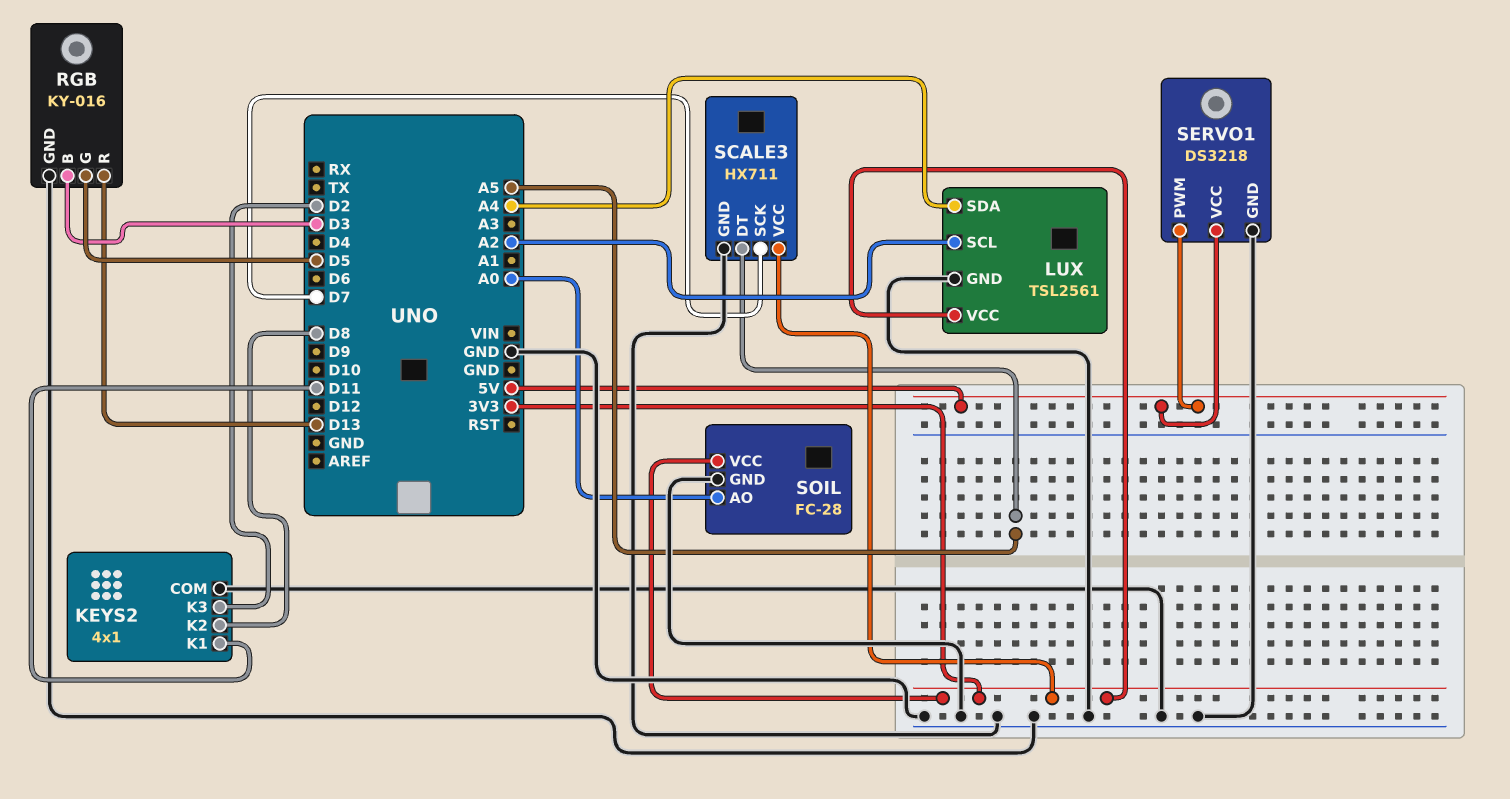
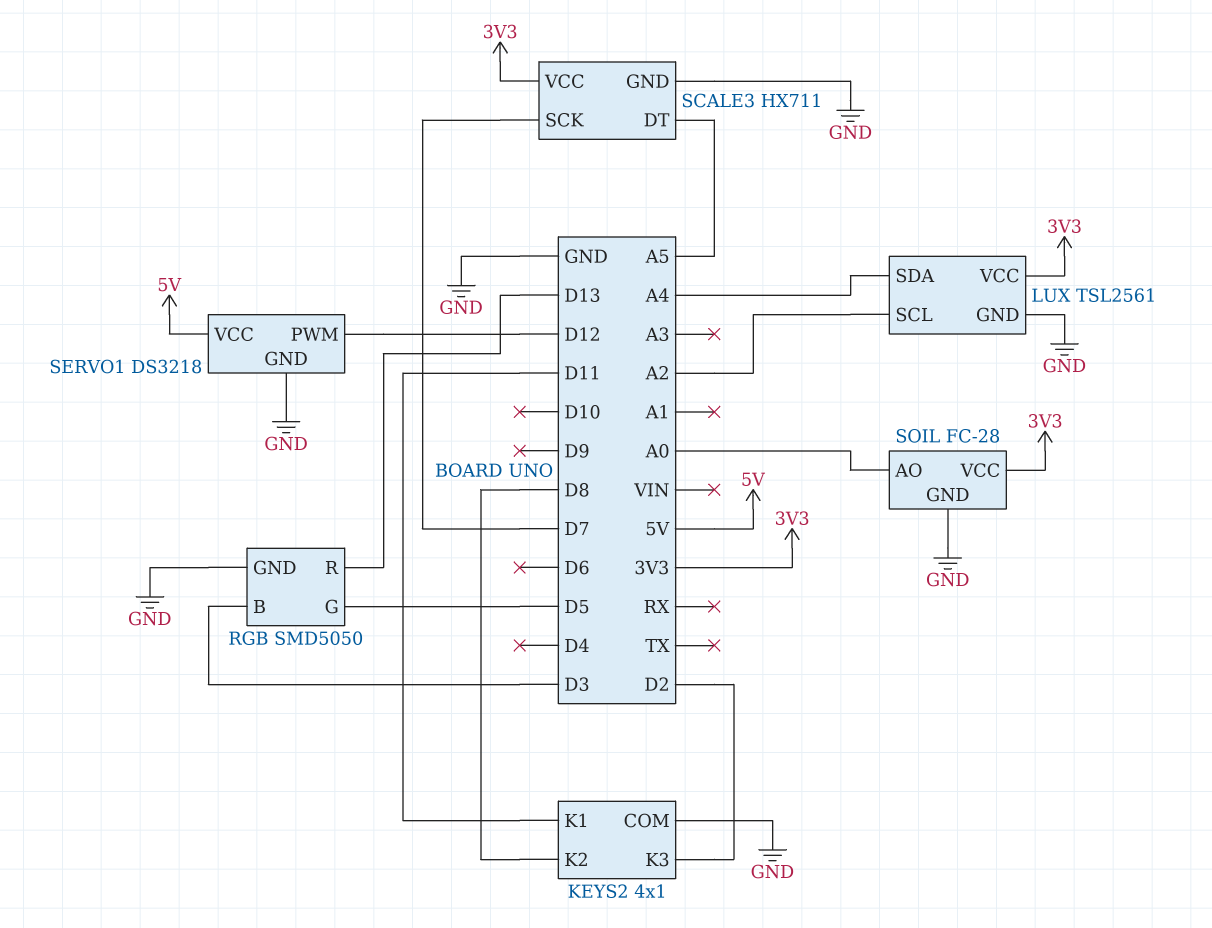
RGB: KY-016 -> SMD5050
SERVO1 pin PWM: 5V -> D12

